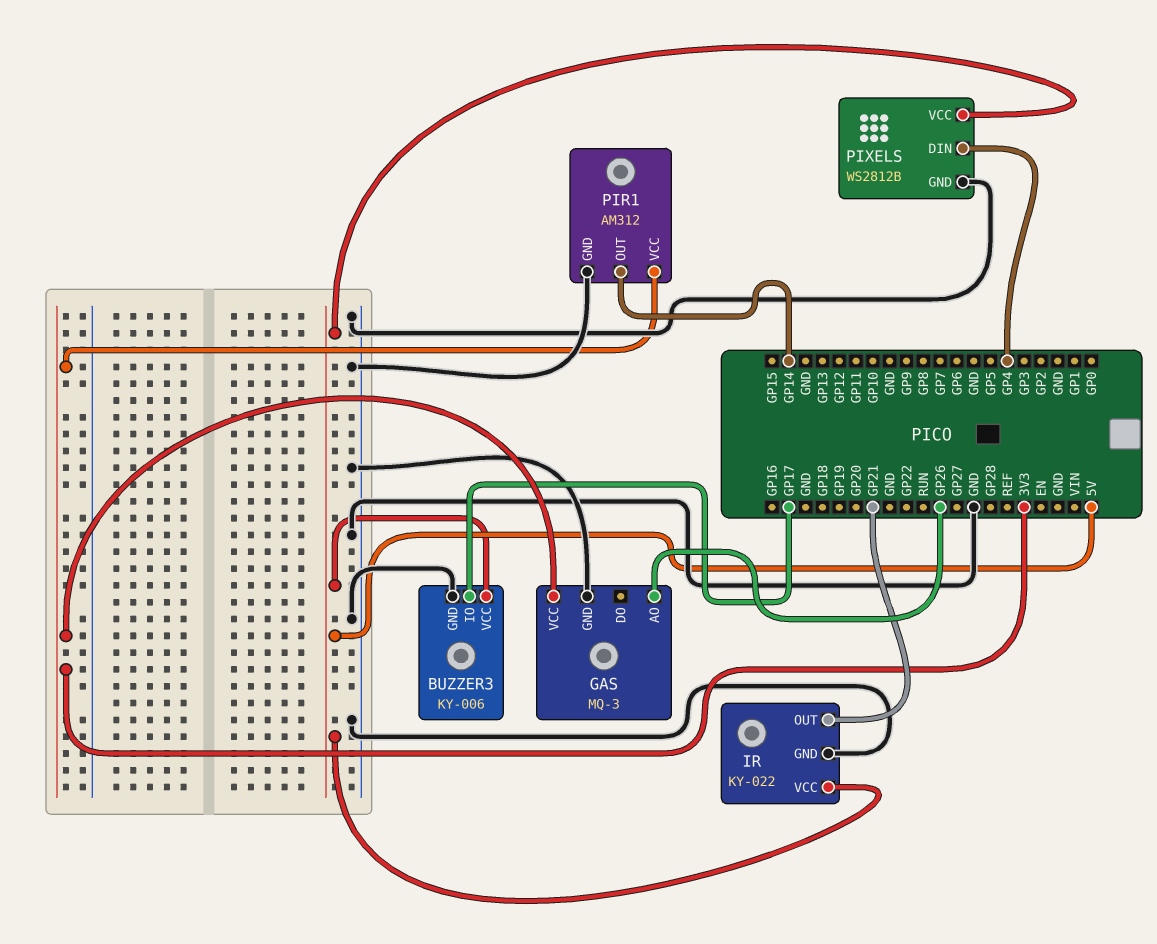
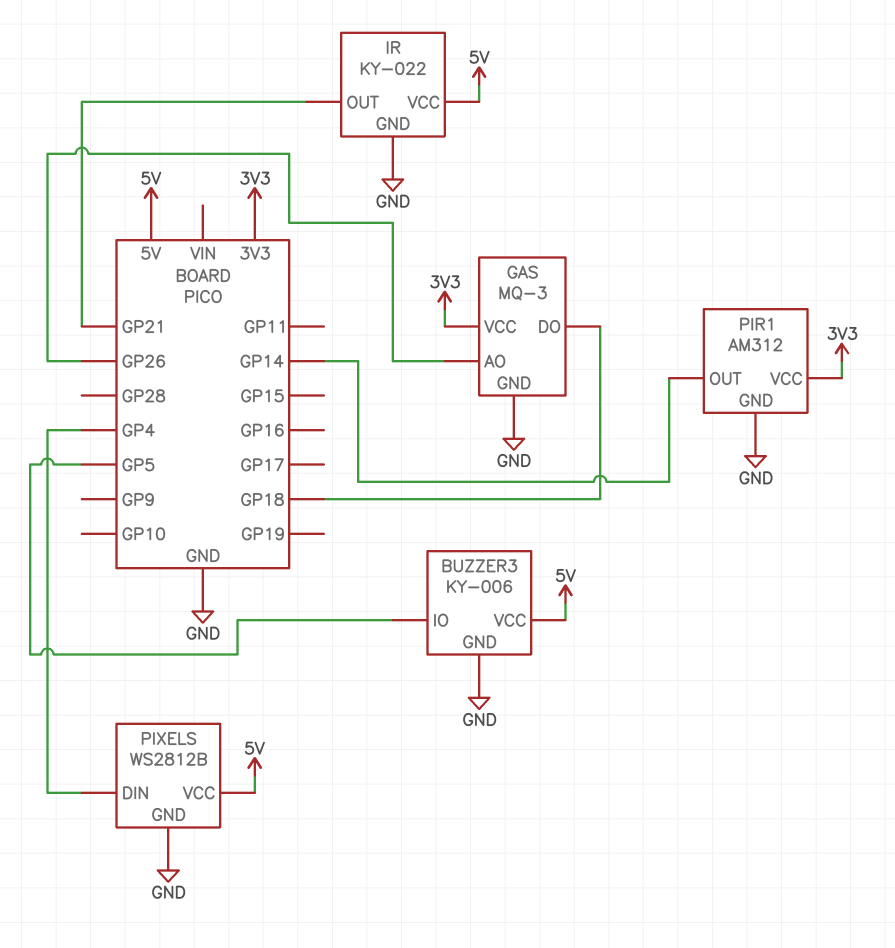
BUZZER3 pin IO: GP17 -> GP5
GAS pin DO: none -> GP18

